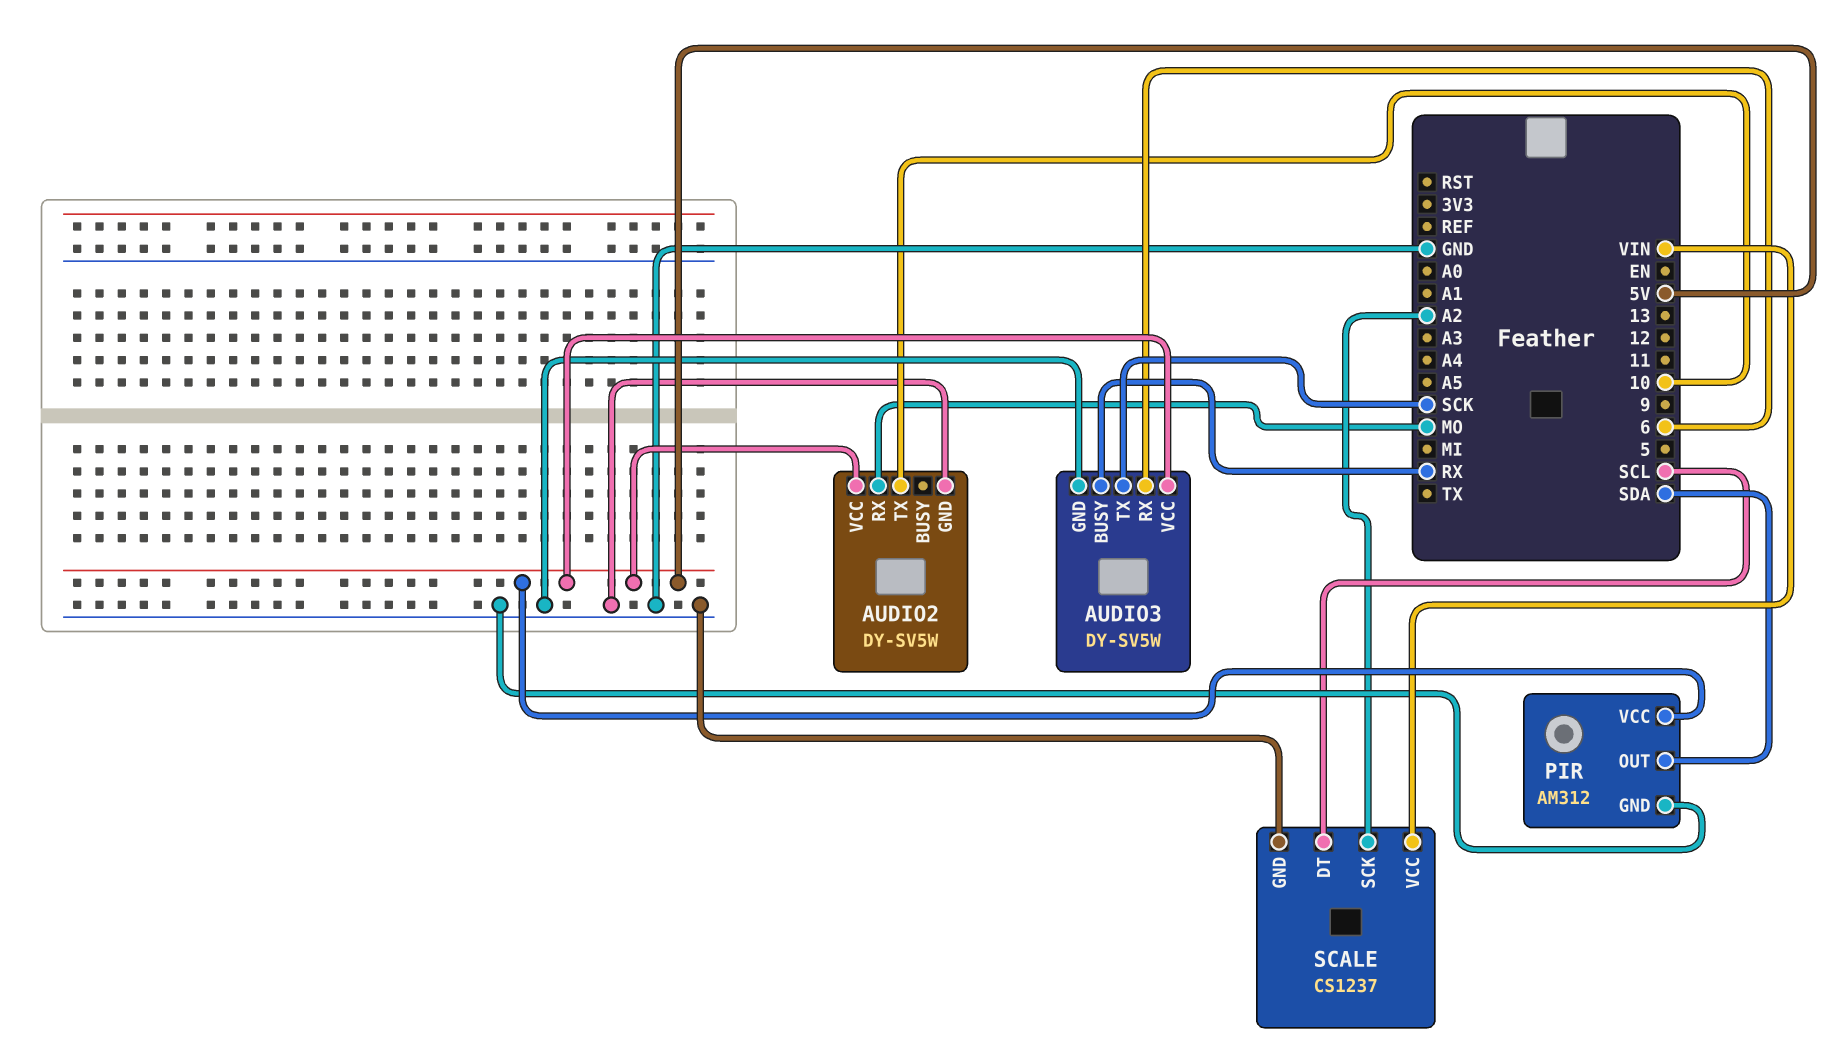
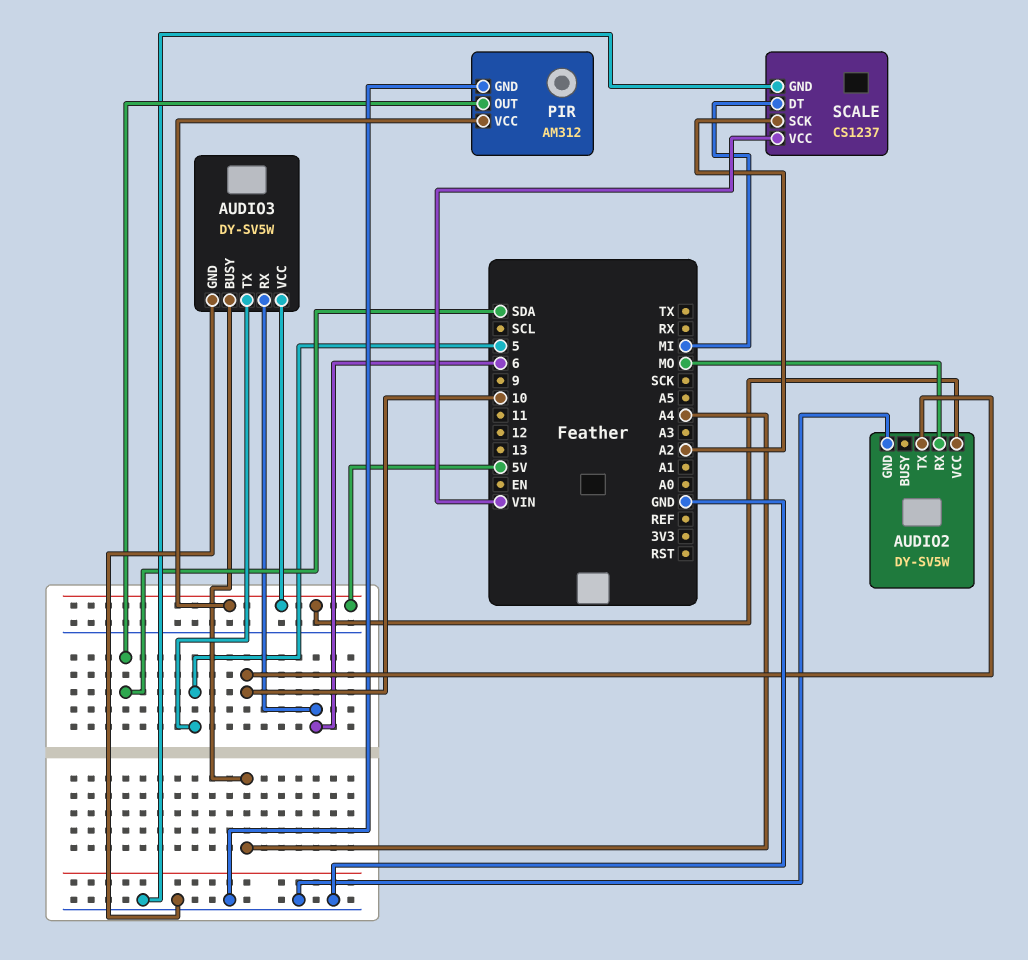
AUDIO3 pin BUSY: RX -> A4
AUDIO3 pin TX: SCK -> 5
SCALE pin DT: SCL -> MI

